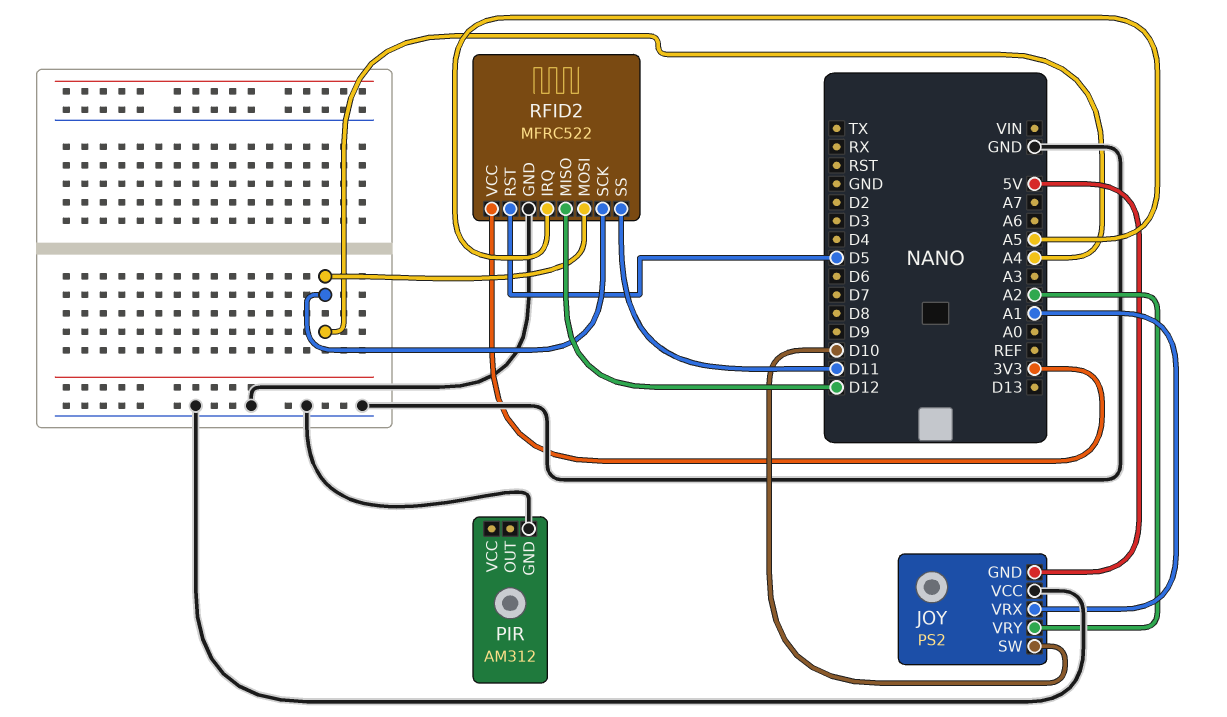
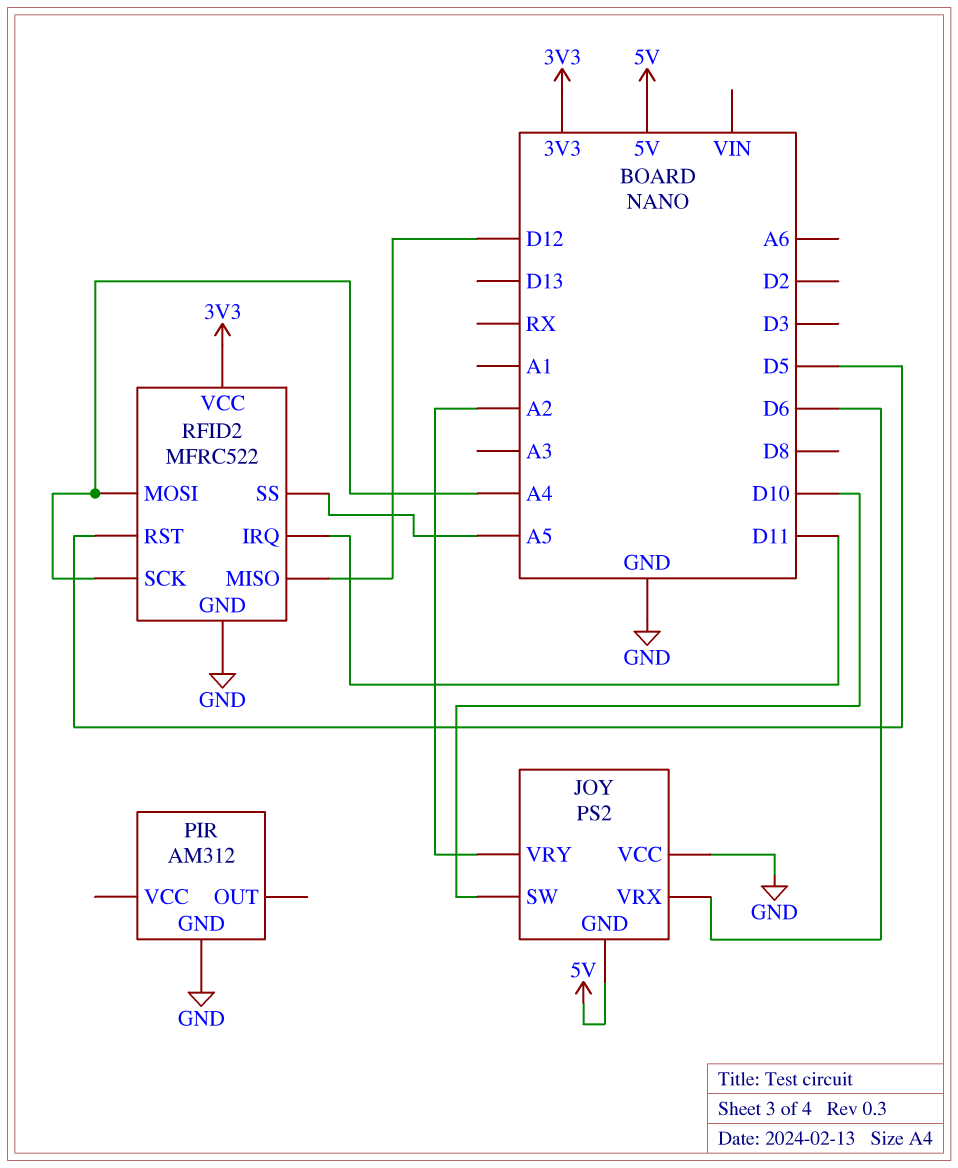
JOY pin VRX: A1 -> D6
RFID2 pin IRQ: A5 -> D11
RFID2 pin SS: D11 -> A5

